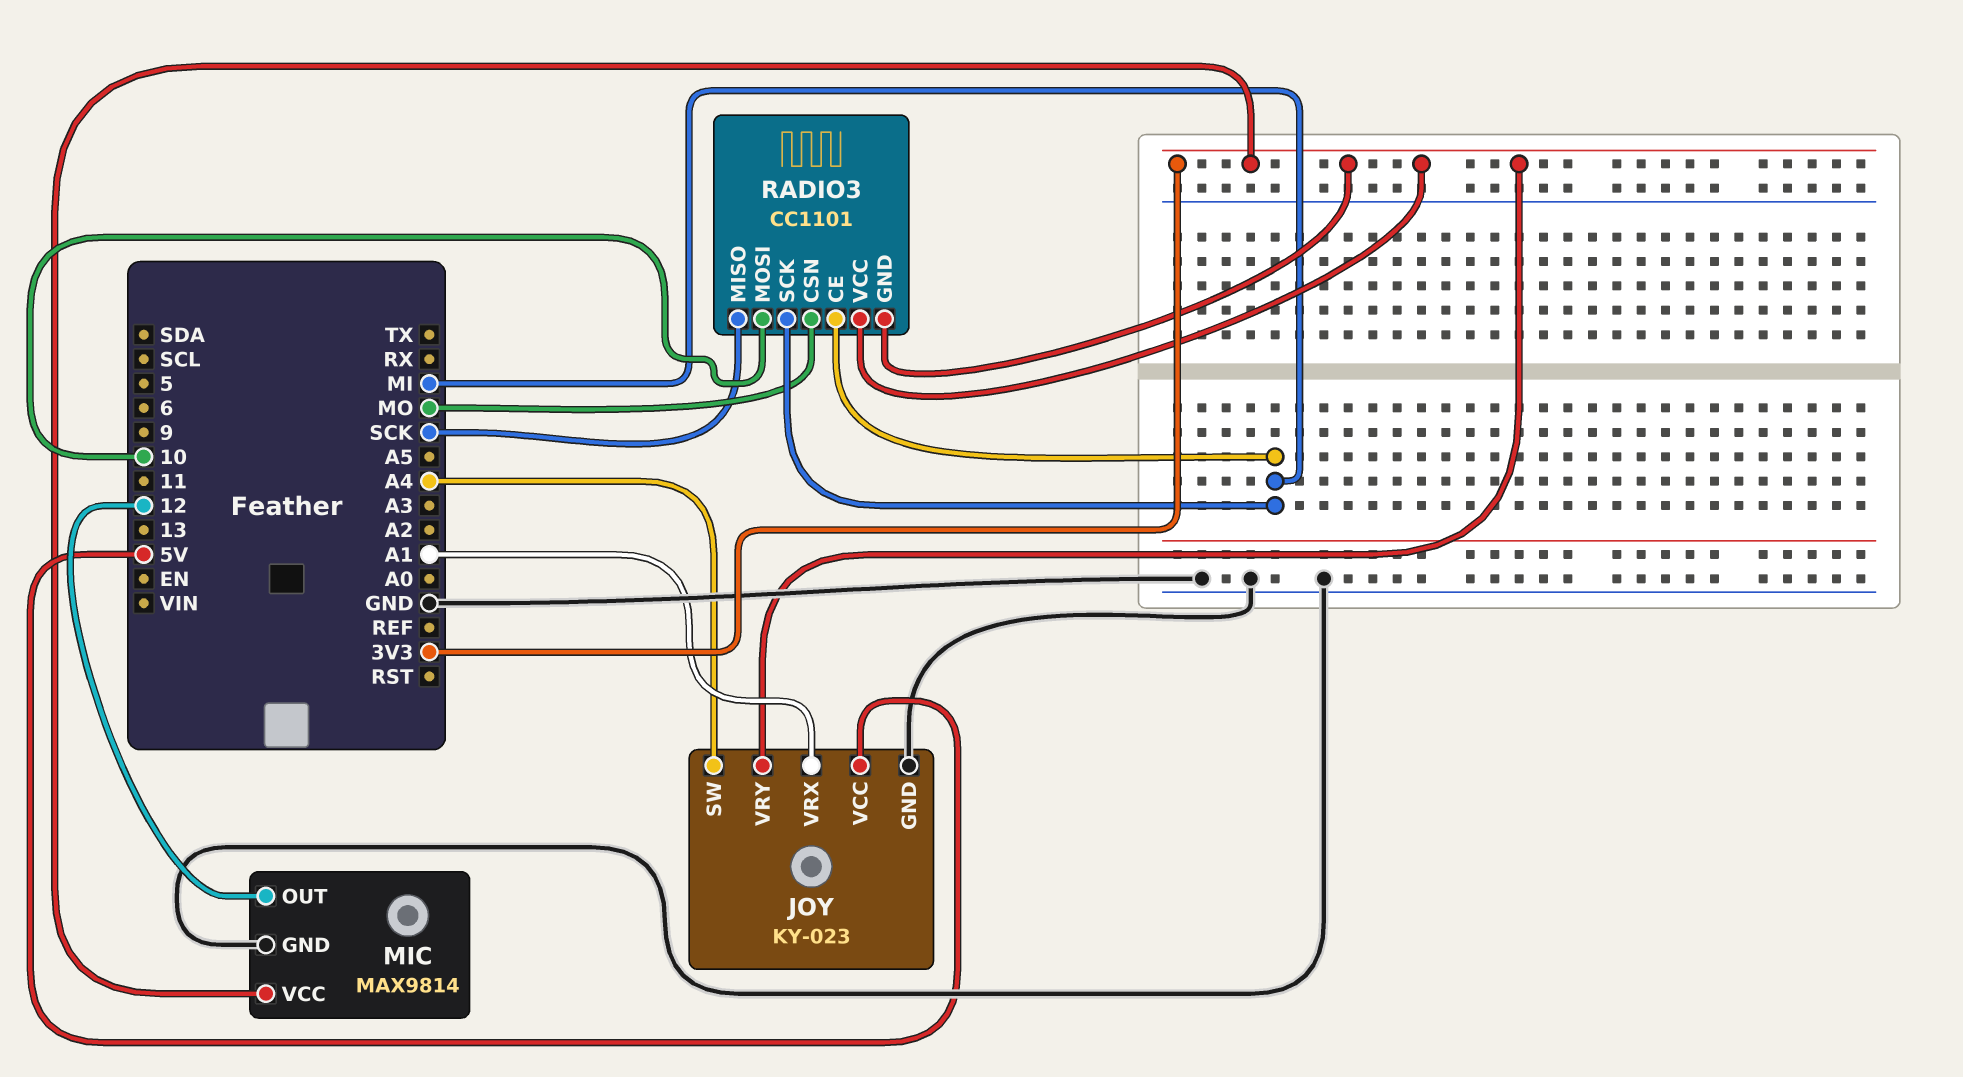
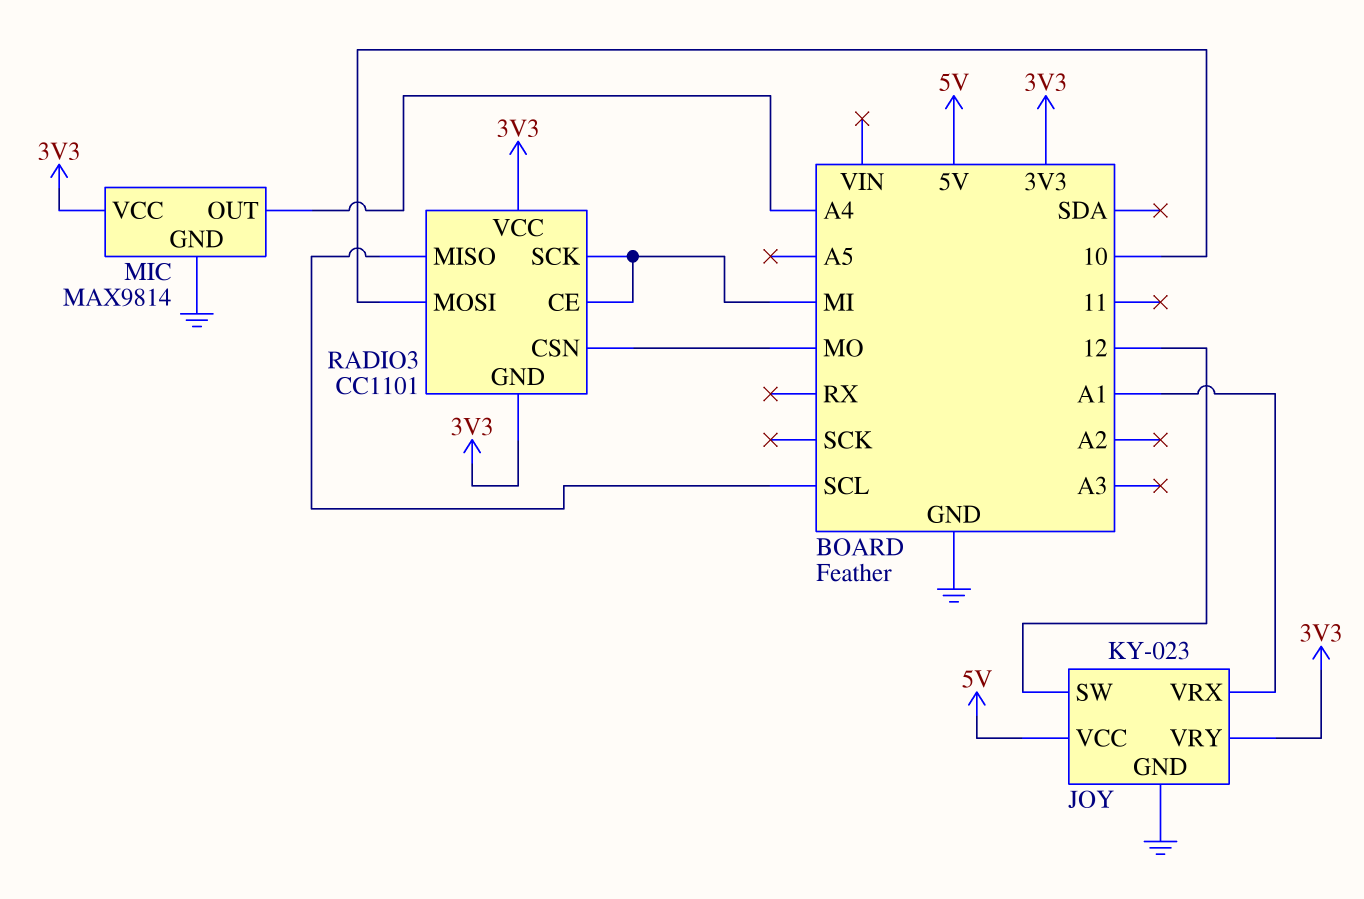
JOY pin SW: A4 -> 12
MIC pin OUT: 12 -> A4
RADIO3 pin MISO: SCK -> SCL

